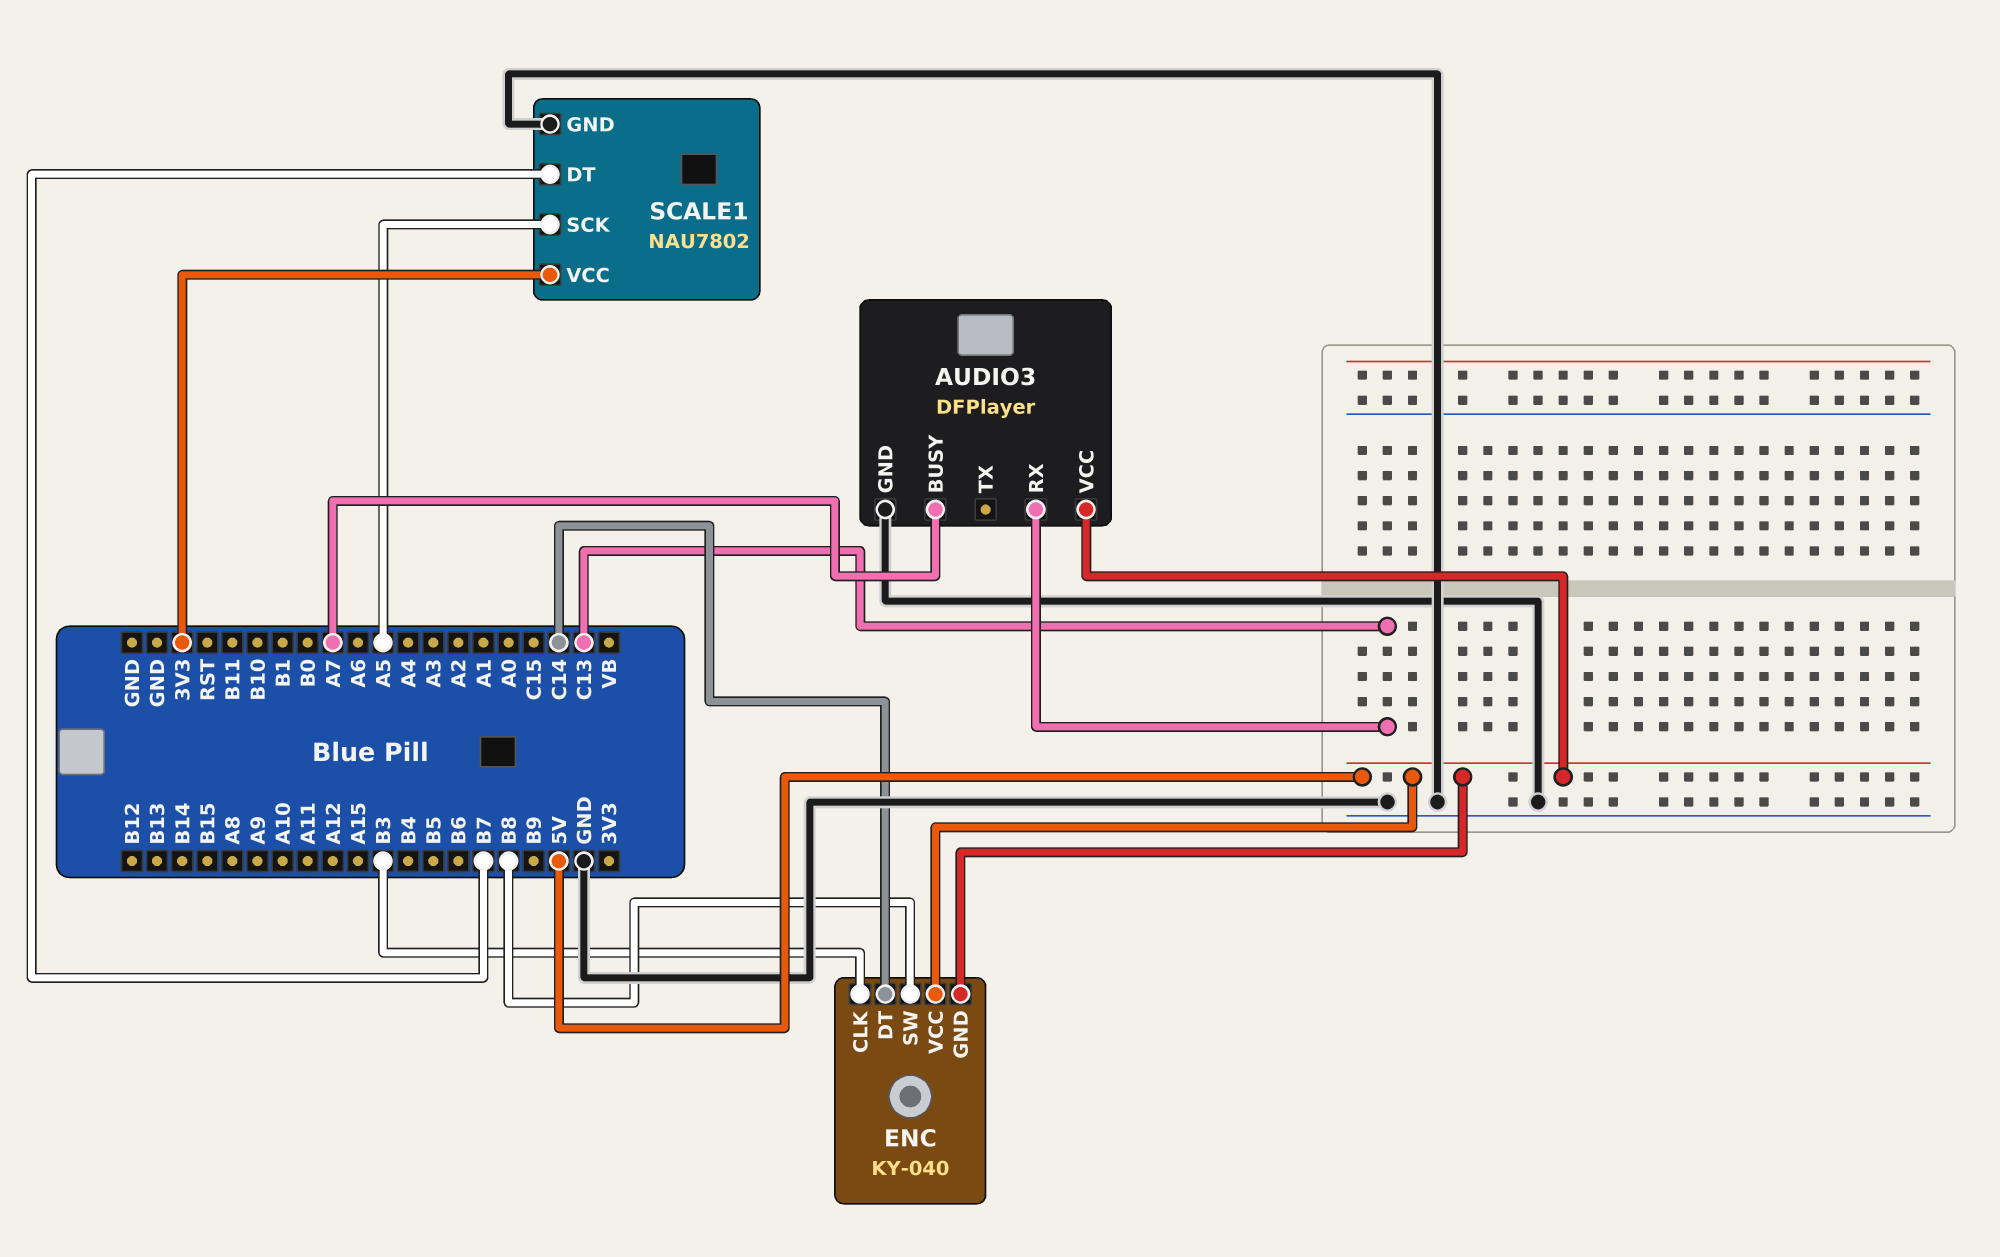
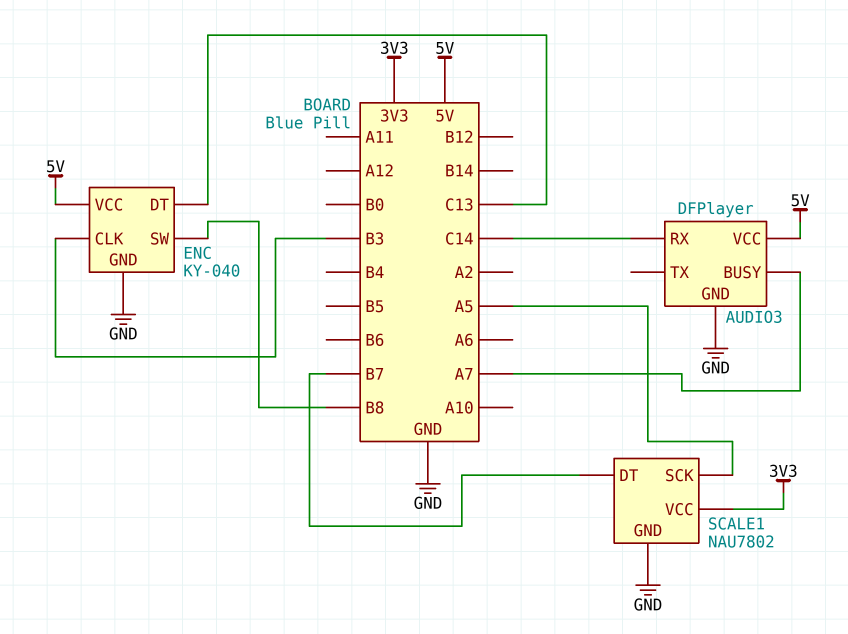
AUDIO3 pin RX: C13 -> C14
ENC pin DT: C14 -> C13
ENC pin GND: 5V -> GND

